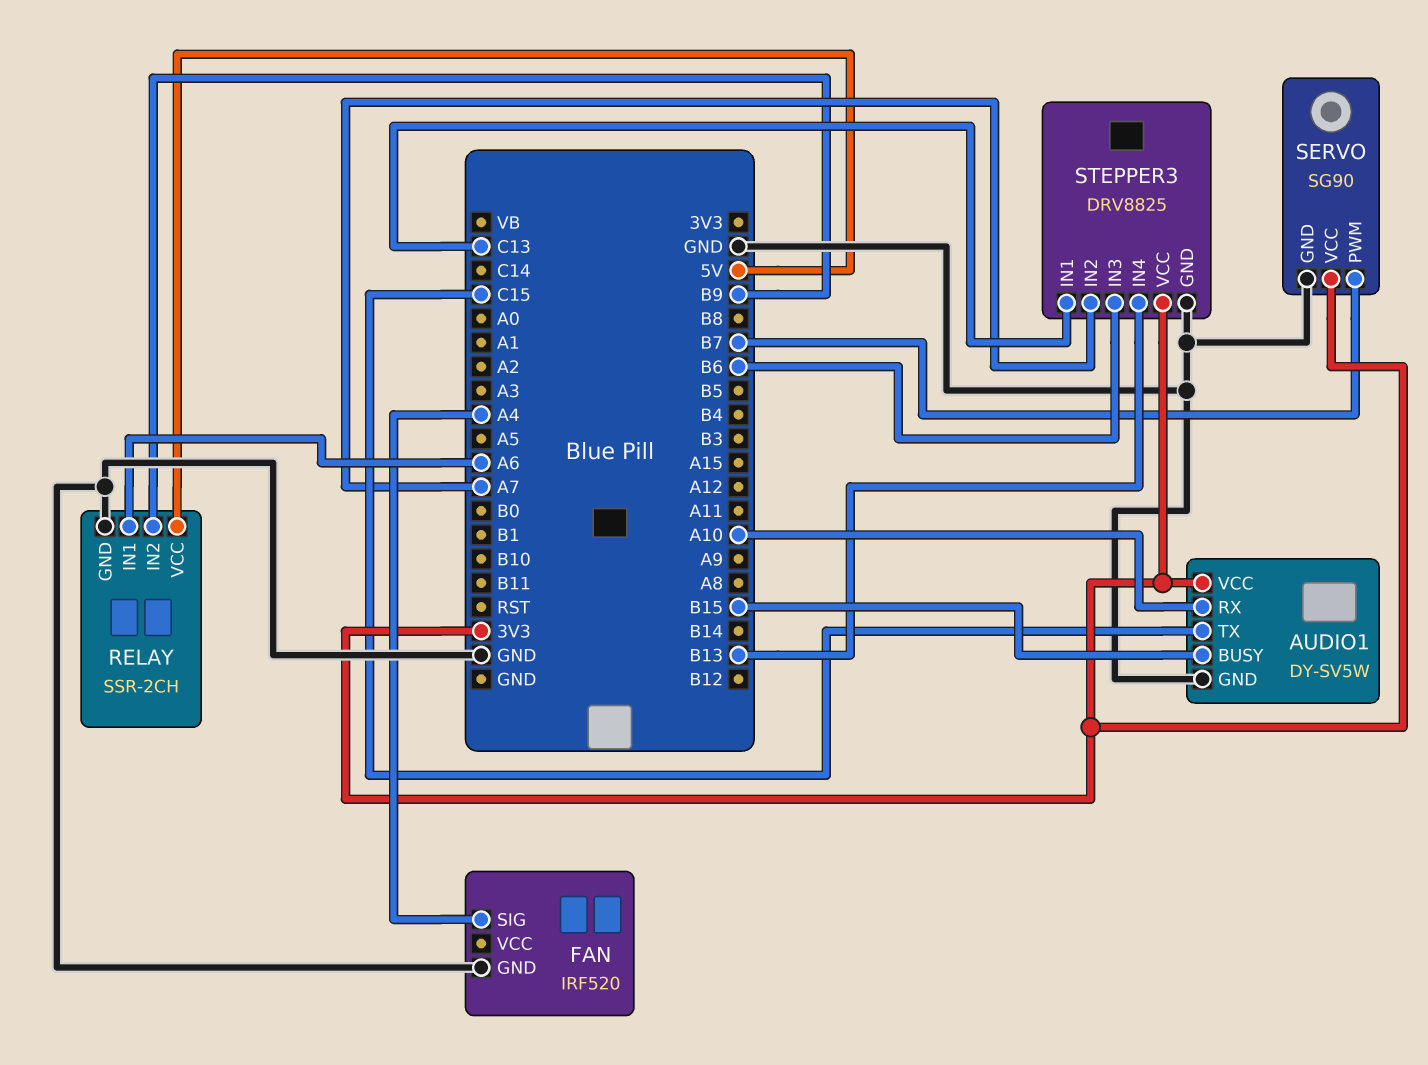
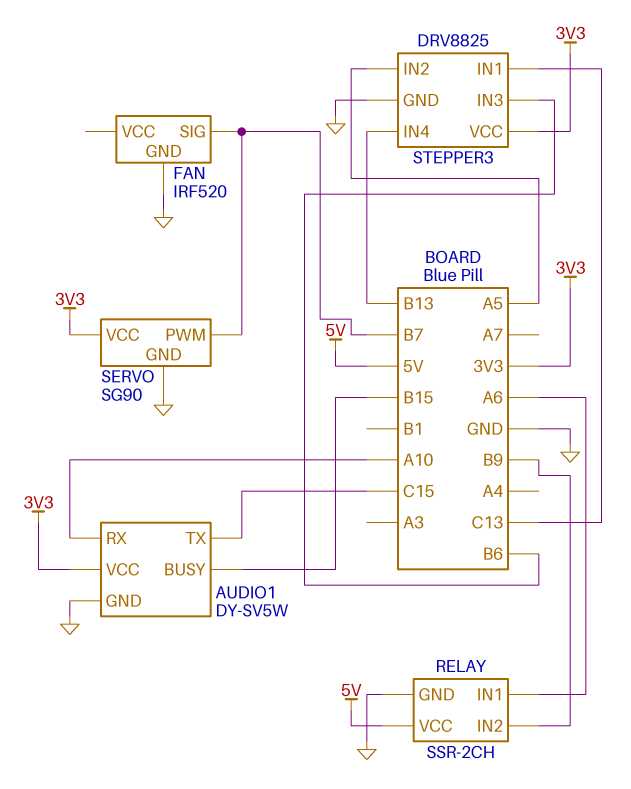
FAN pin SIG: A4 -> B7
STEPPER3 pin IN2: A7 -> A5

